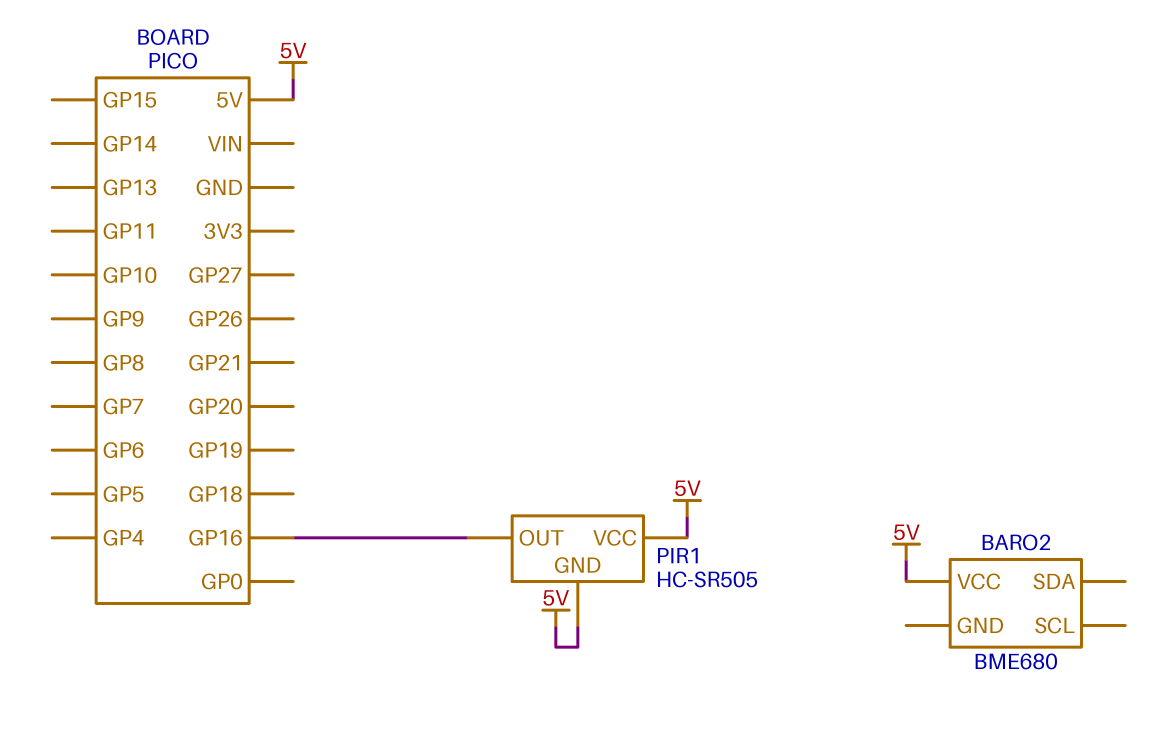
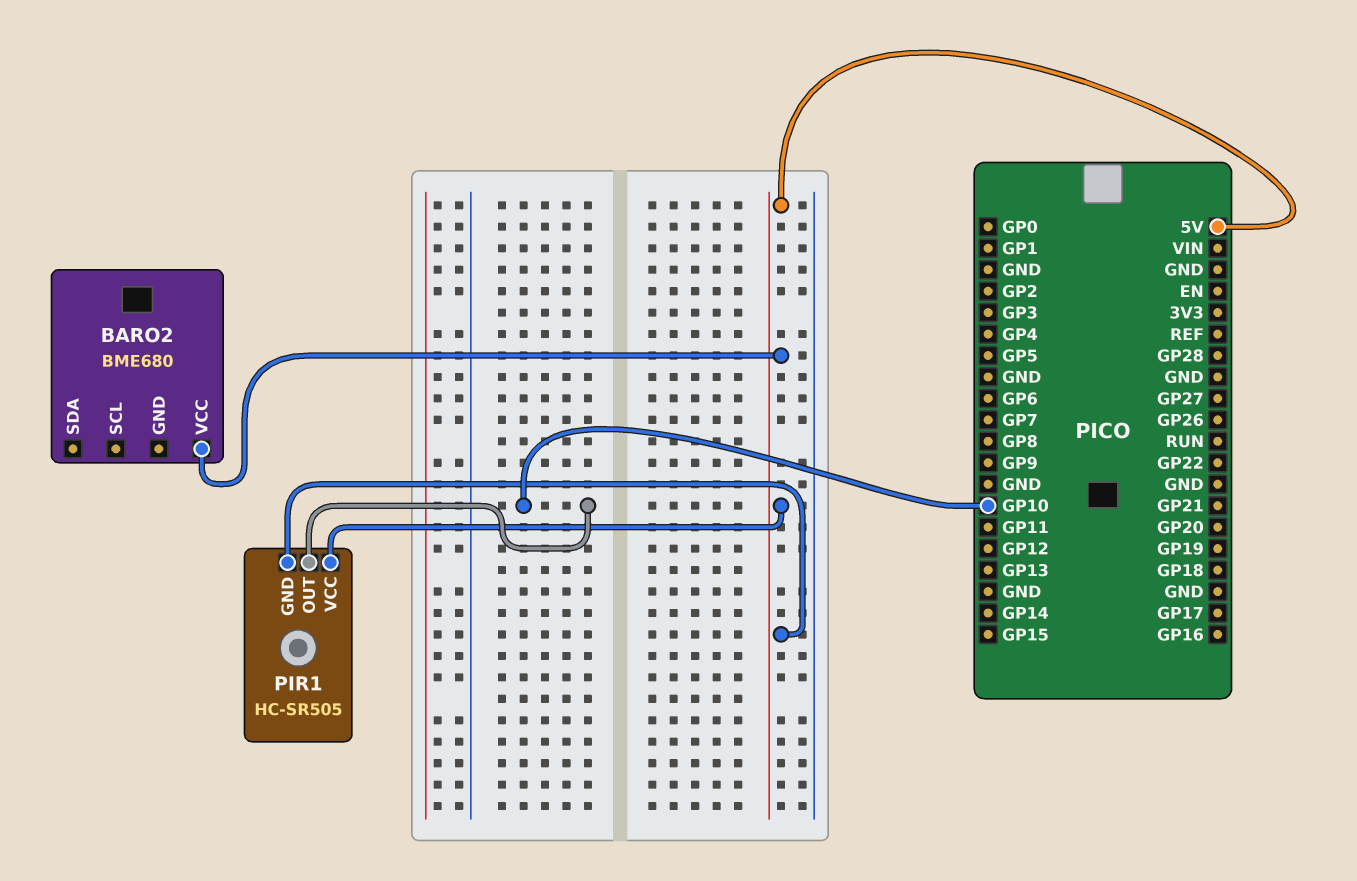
PIR1 pin OUT: GP16 -> GP10

